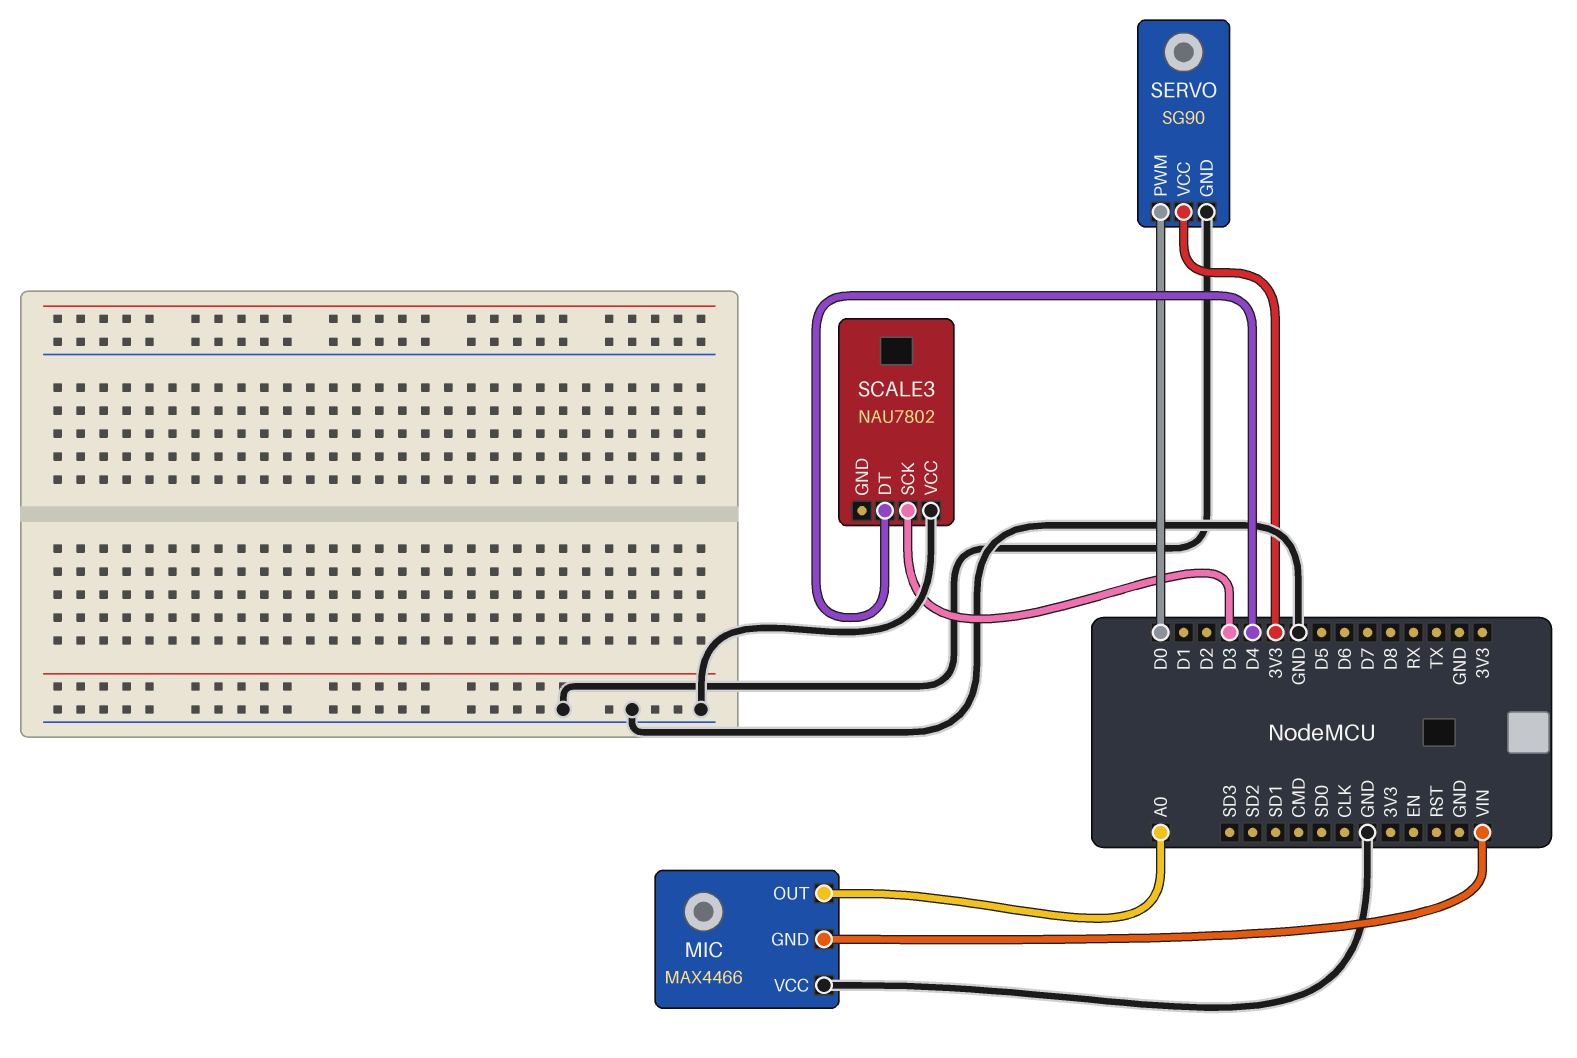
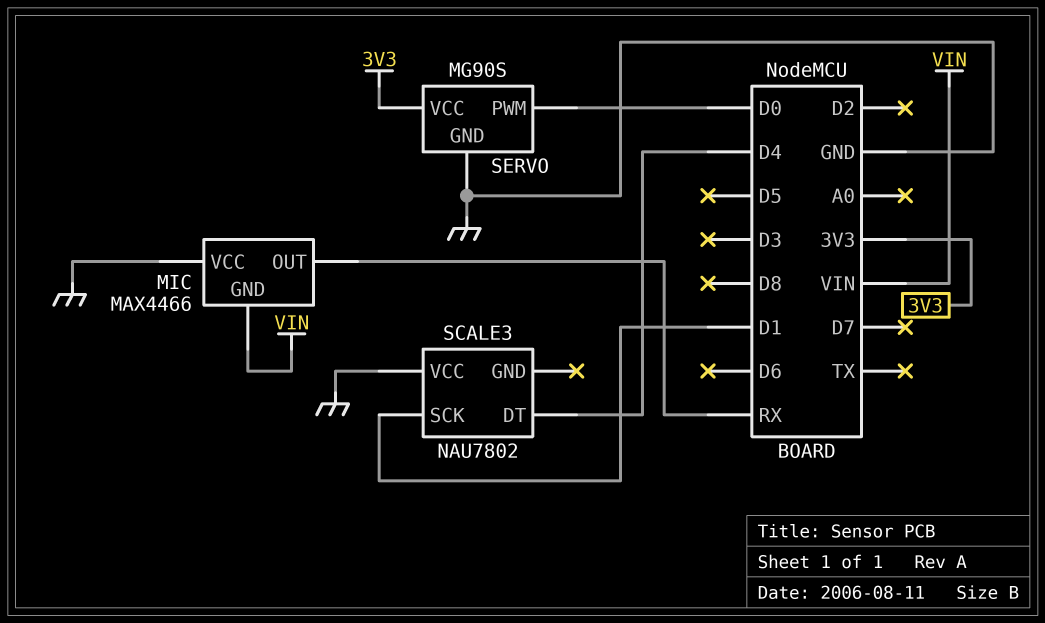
MIC pin OUT: A0 -> RX
SCALE3 pin SCK: D3 -> D1
SERVO: SG90 -> MG90S

